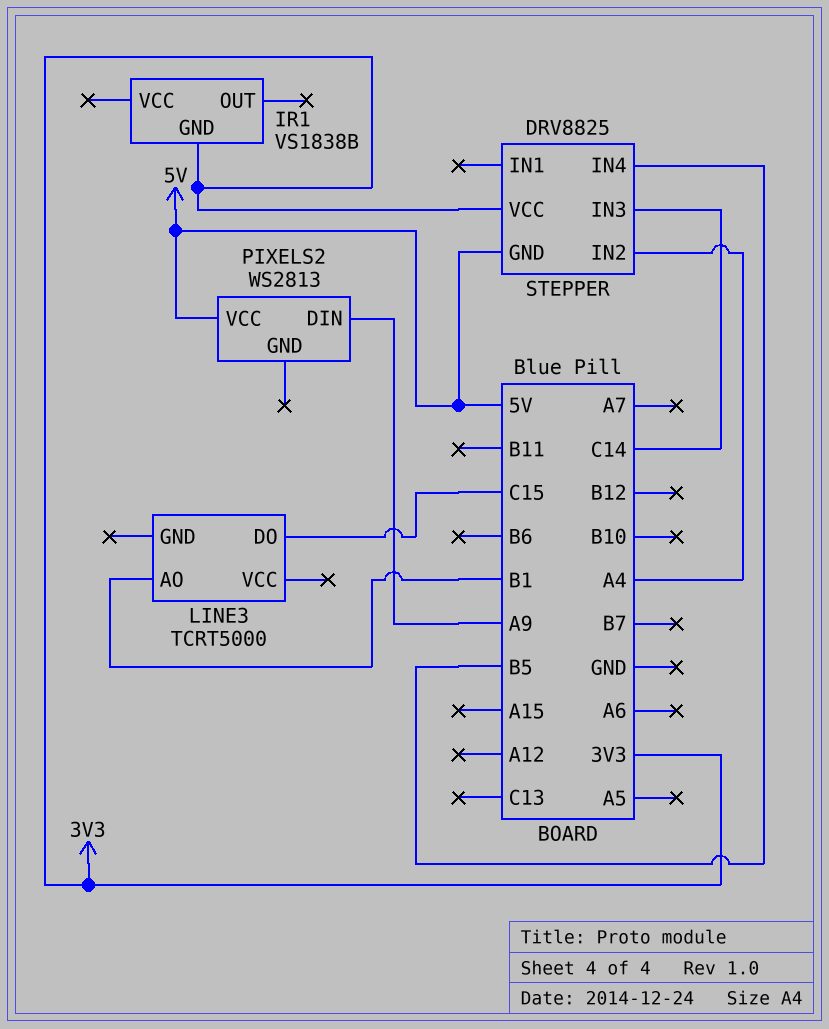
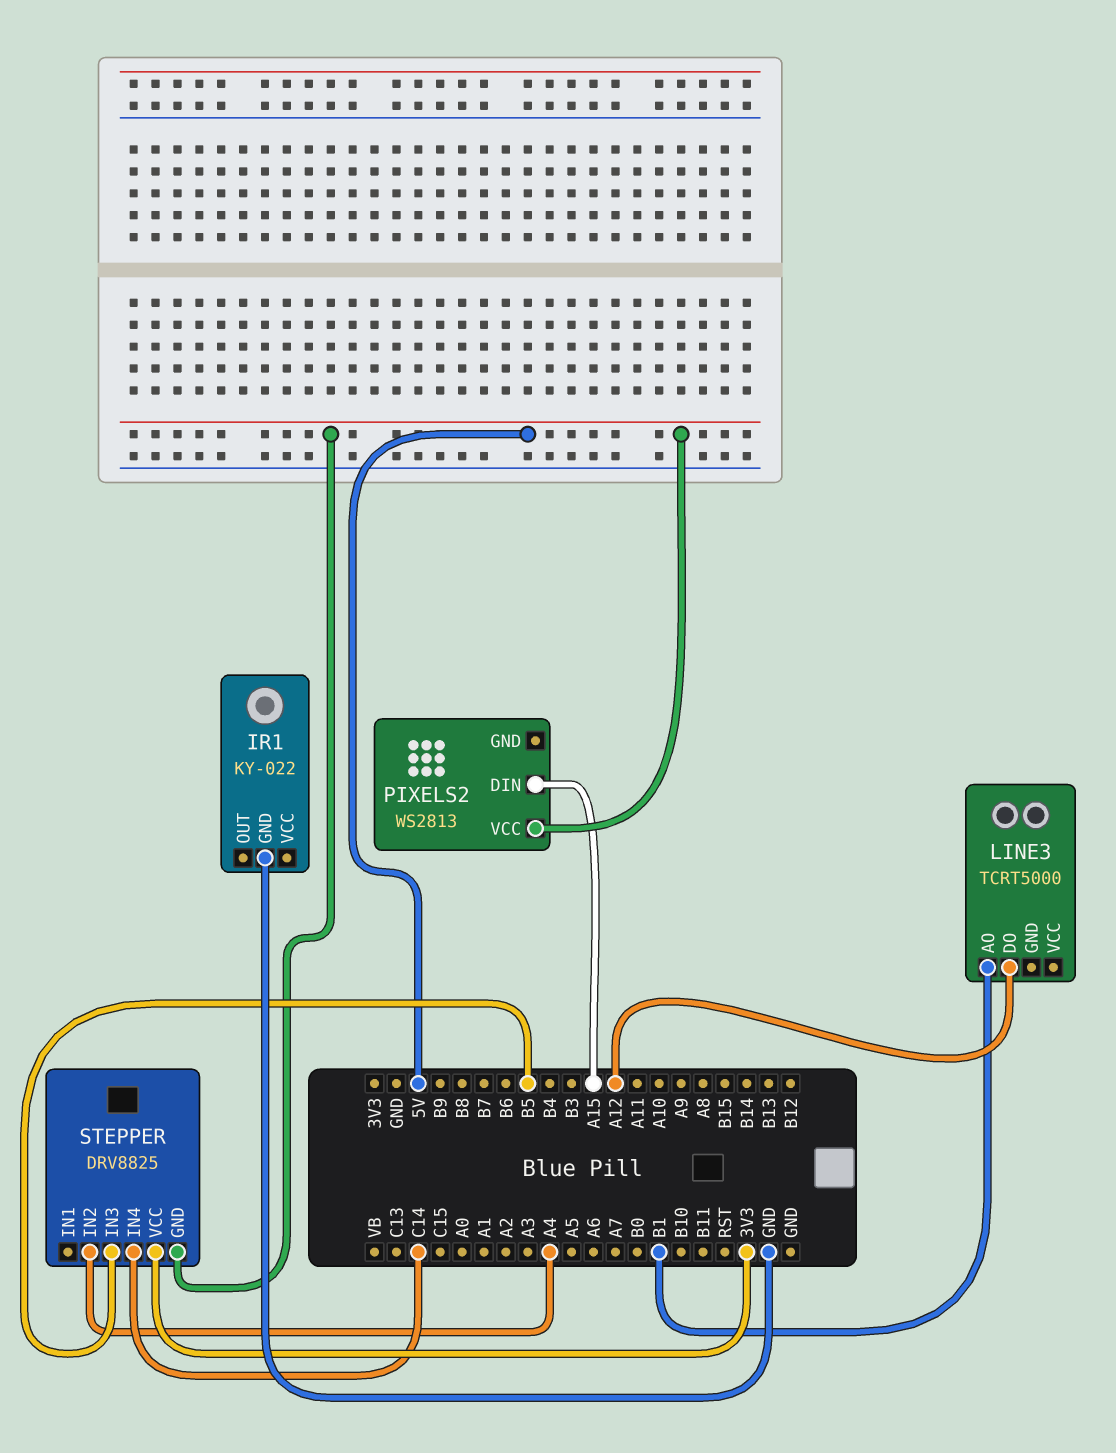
IR1: VS1838B -> KY-022
IR1 pin GND: 3V3 -> GND
LINE3 pin DO: C15 -> A12
PIXELS2 pin DIN: A9 -> A15
STEPPER pin IN3: C14 -> B5
STEPPER pin IN4: B5 -> C14

